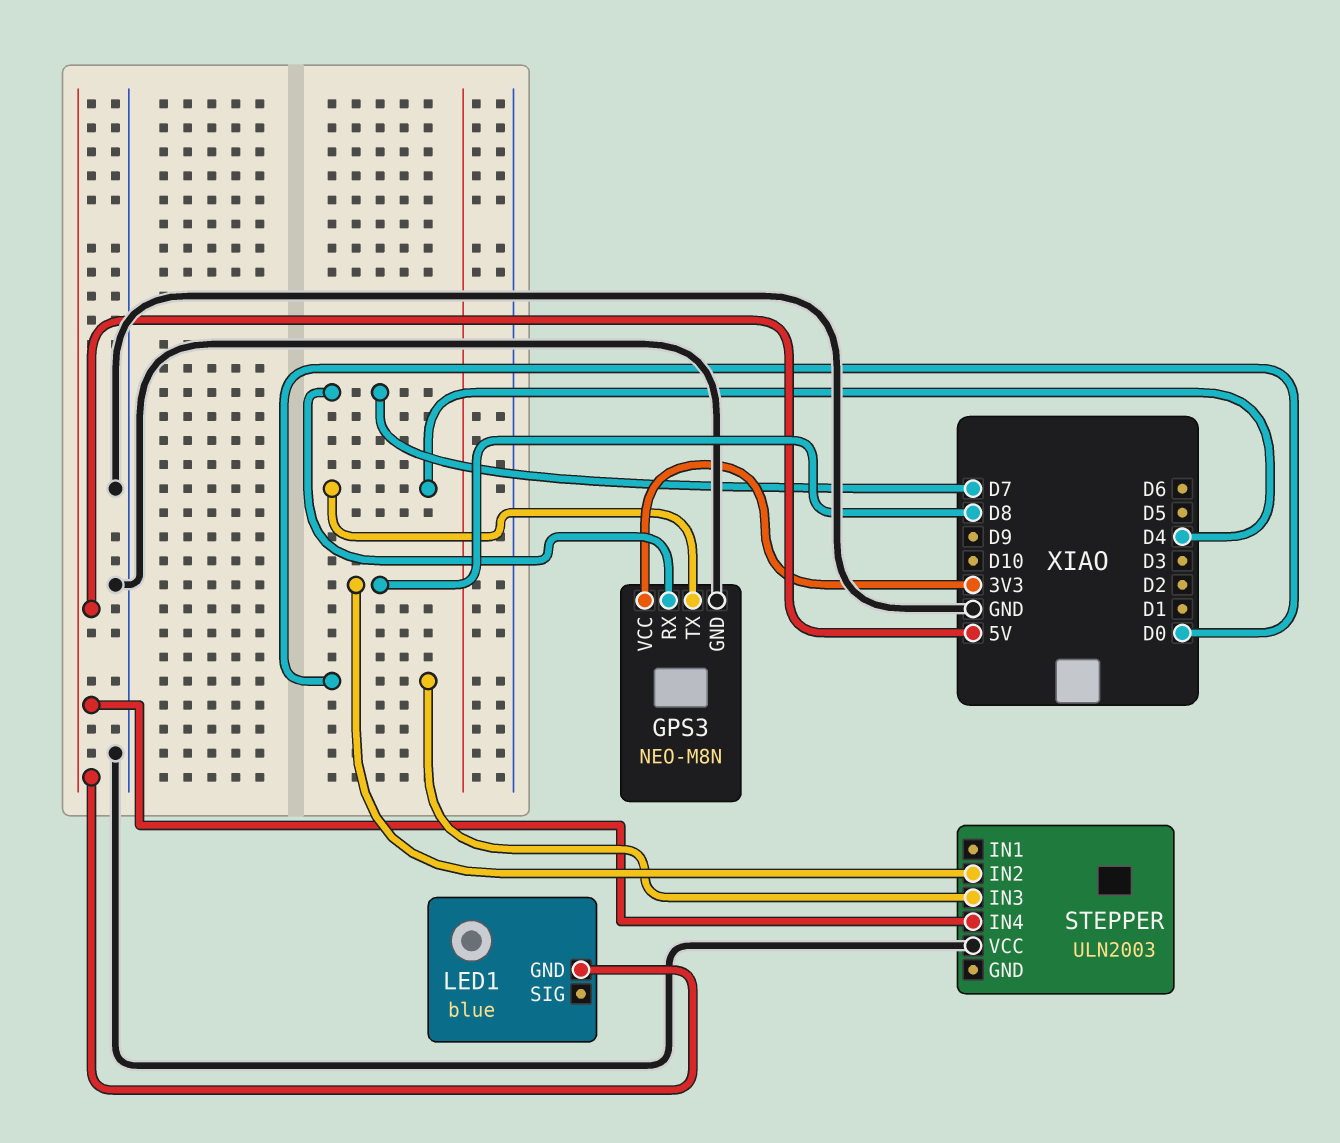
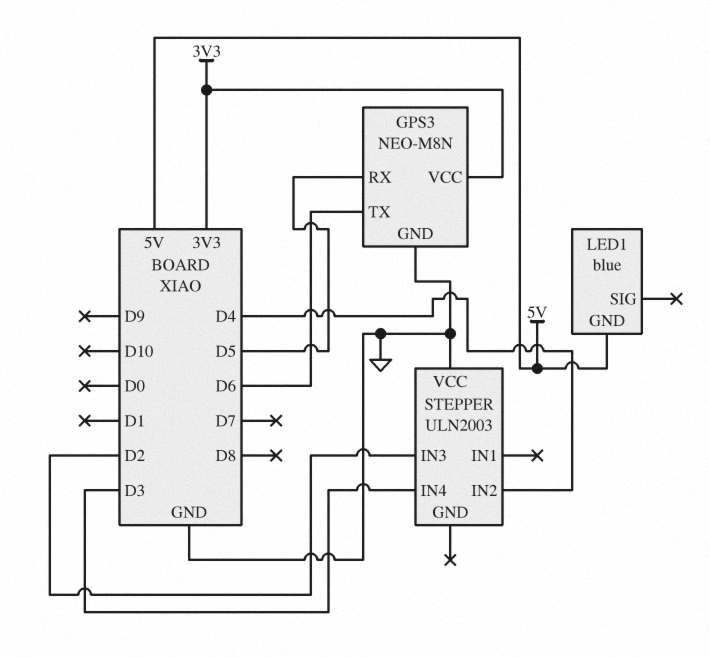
GPS3 pin RX: D7 -> D5
GPS3 pin TX: D4 -> D6
STEPPER pin IN2: D8 -> D4
STEPPER pin IN3: D0 -> D2
STEPPER pin IN4: 5V -> D3

